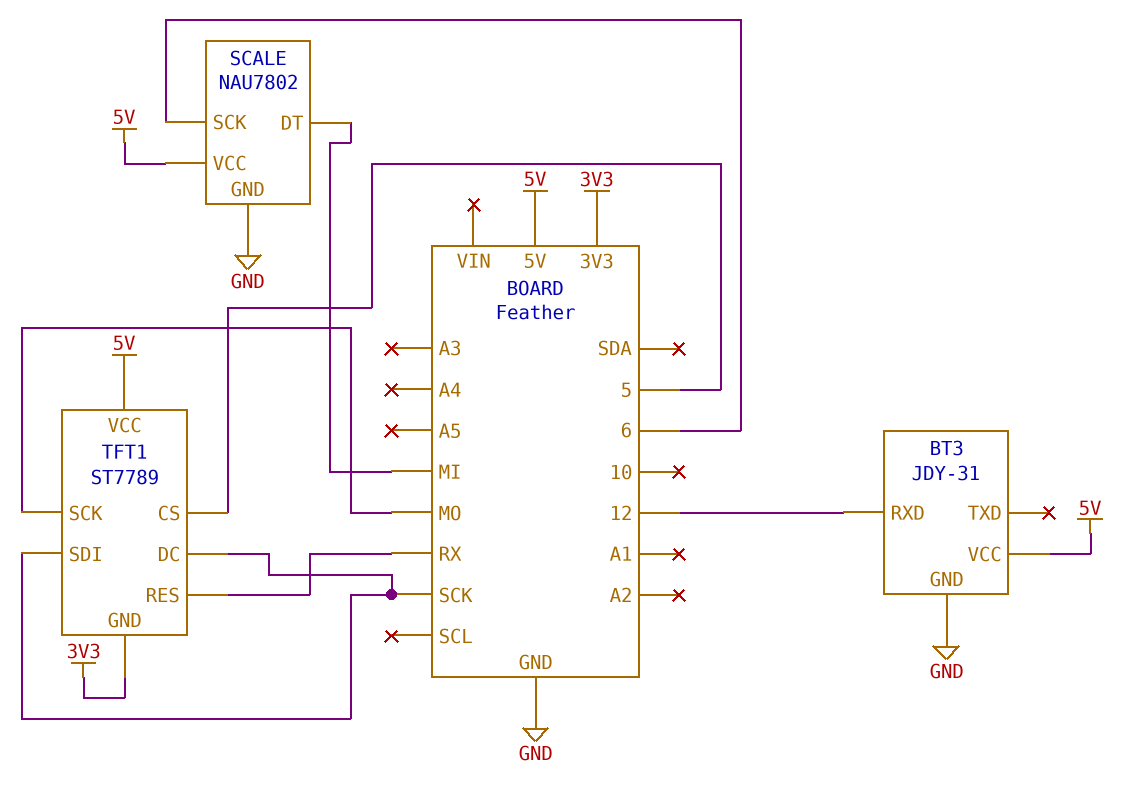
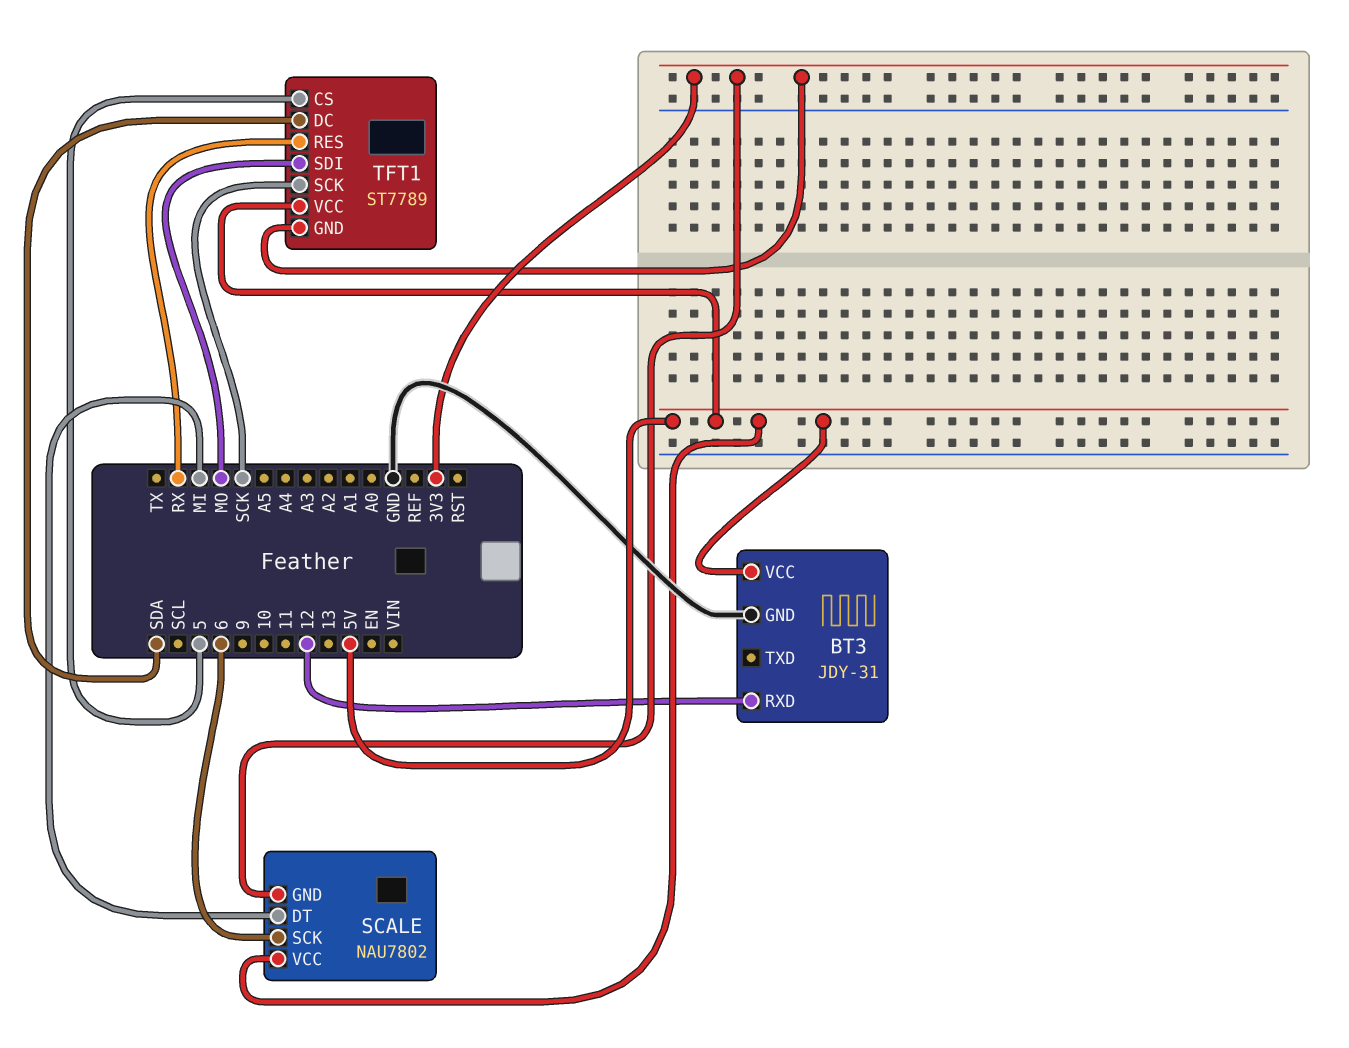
SCALE pin GND: GND -> 3V3
TFT1 pin DC: SCK -> SDA
TFT1 pin SCK: MO -> SCK
TFT1 pin SDI: SCK -> MO

